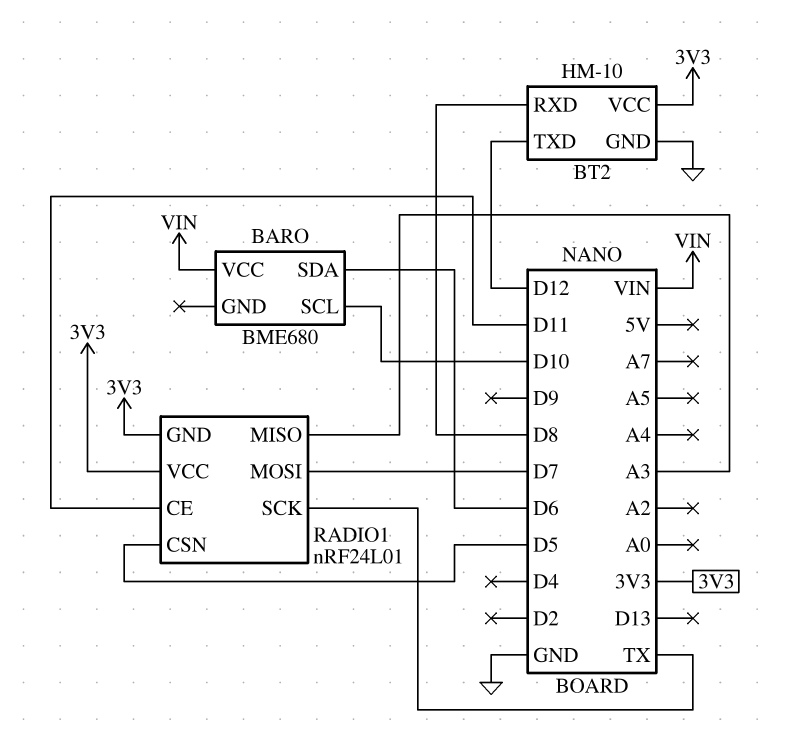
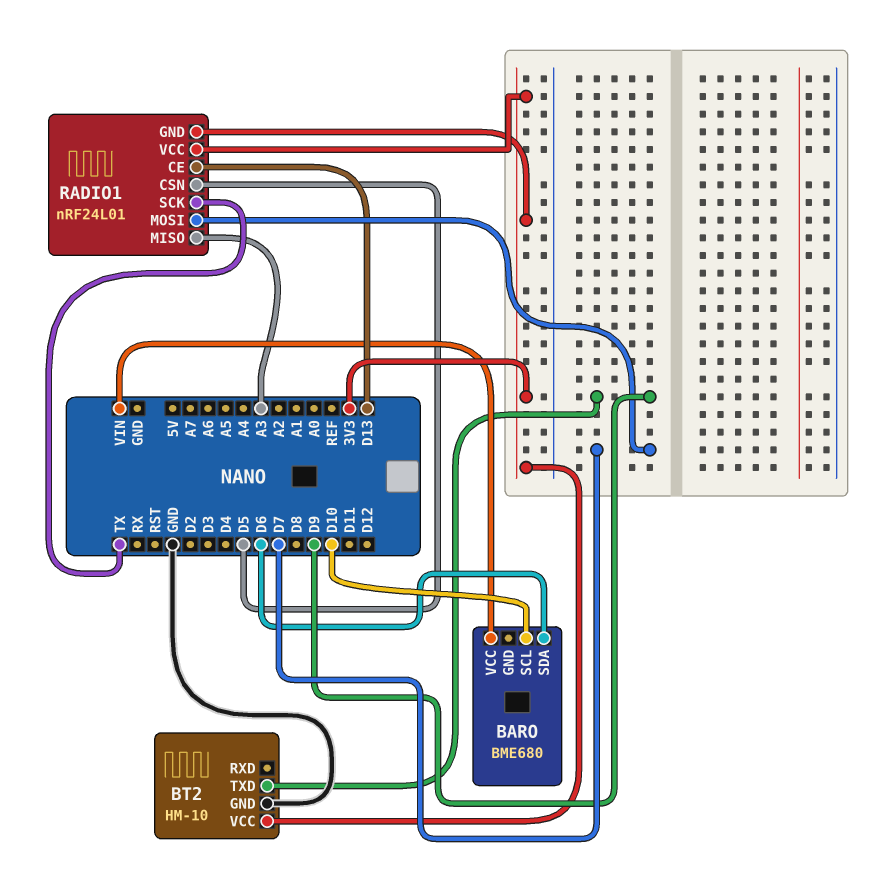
BT2 pin RXD: D8 -> none
BT2 pin TXD: D12 -> D9
RADIO1 pin CE: D11 -> D13

